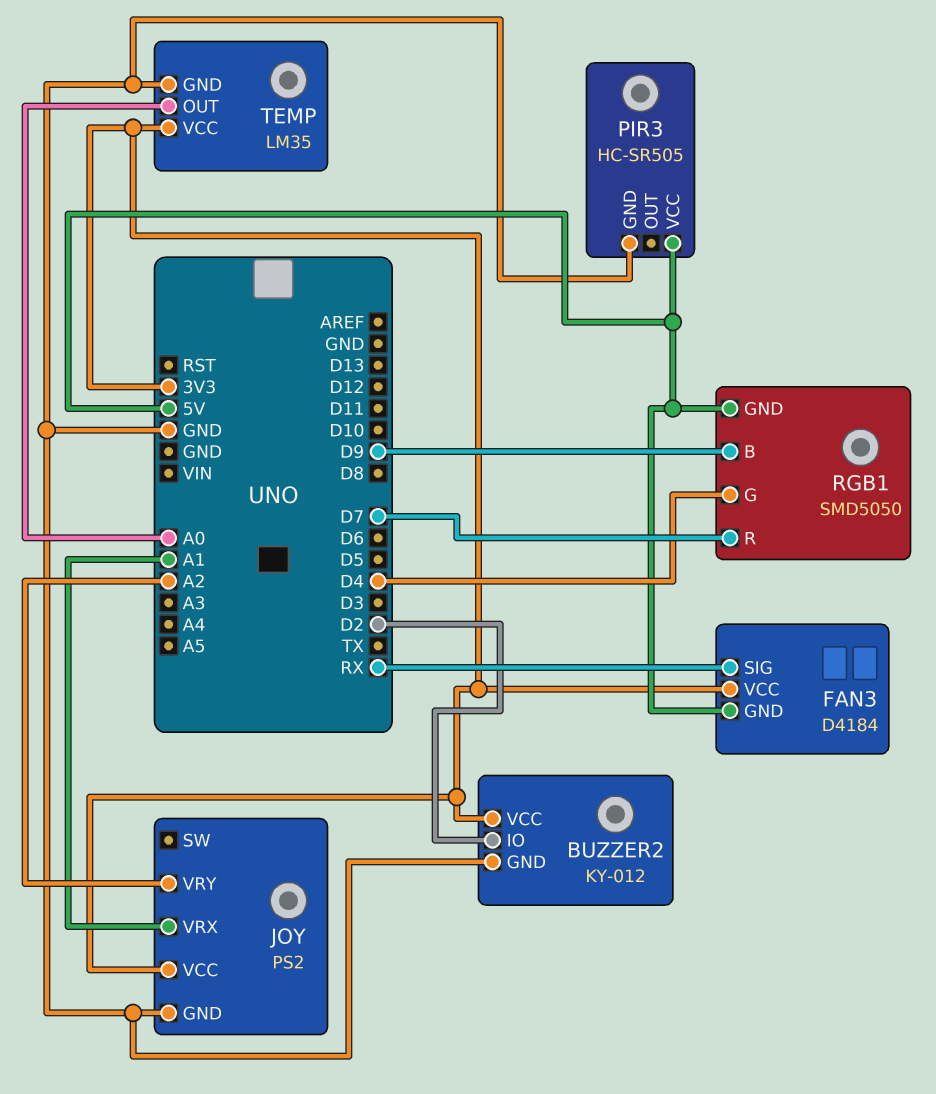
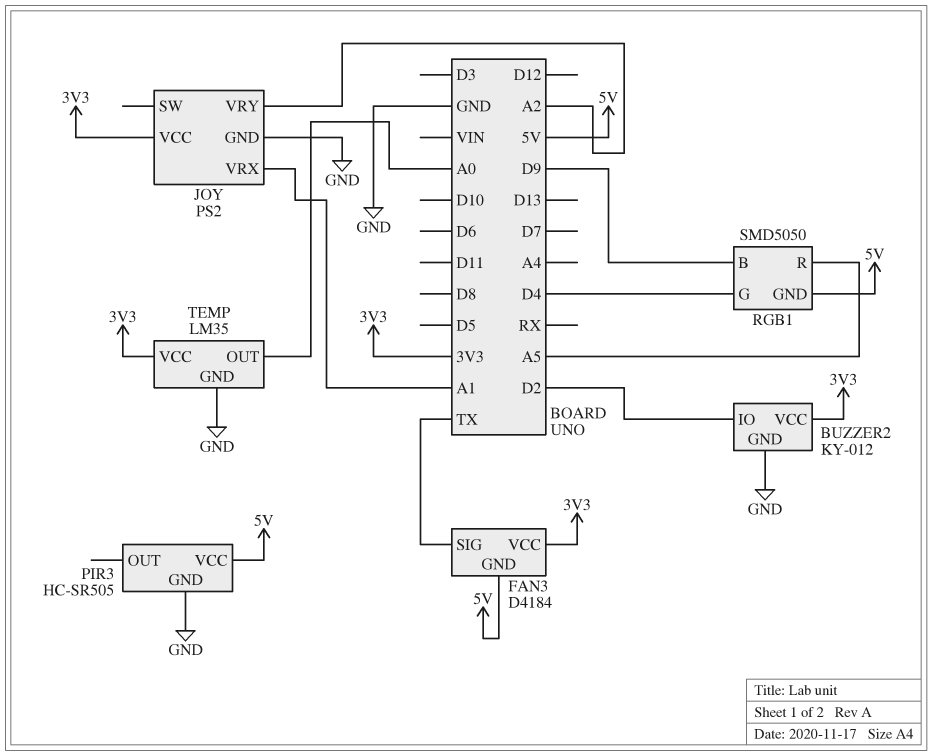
FAN3 pin SIG: RX -> TX
RGB1 pin R: D7 -> A5

